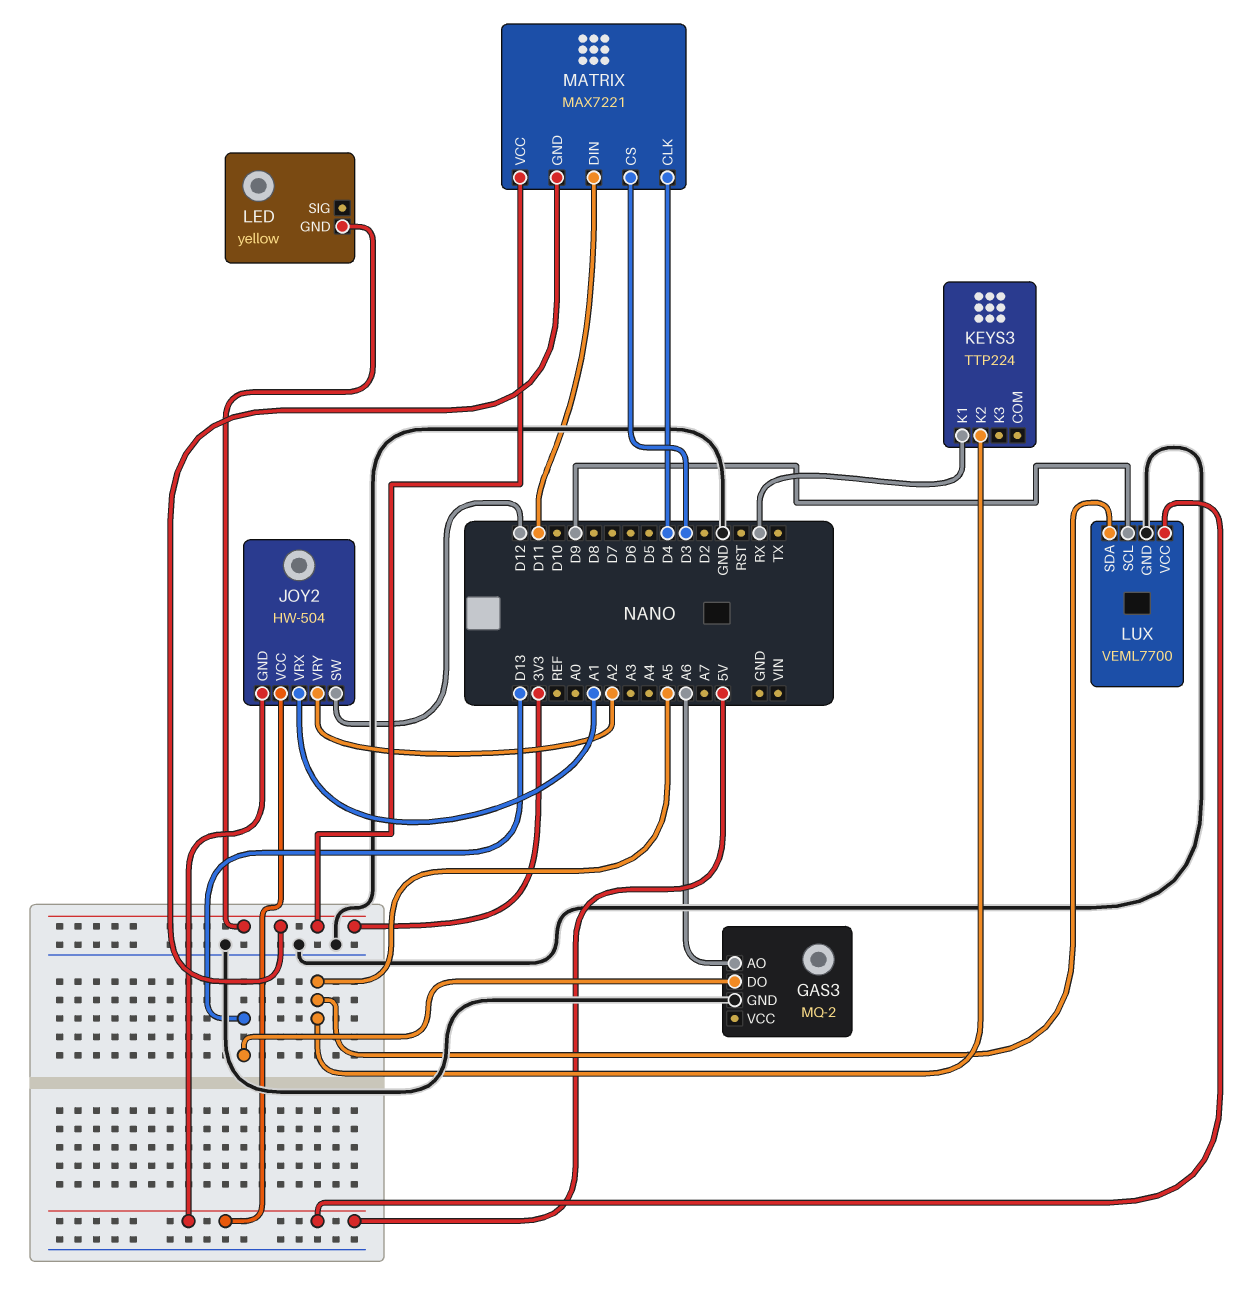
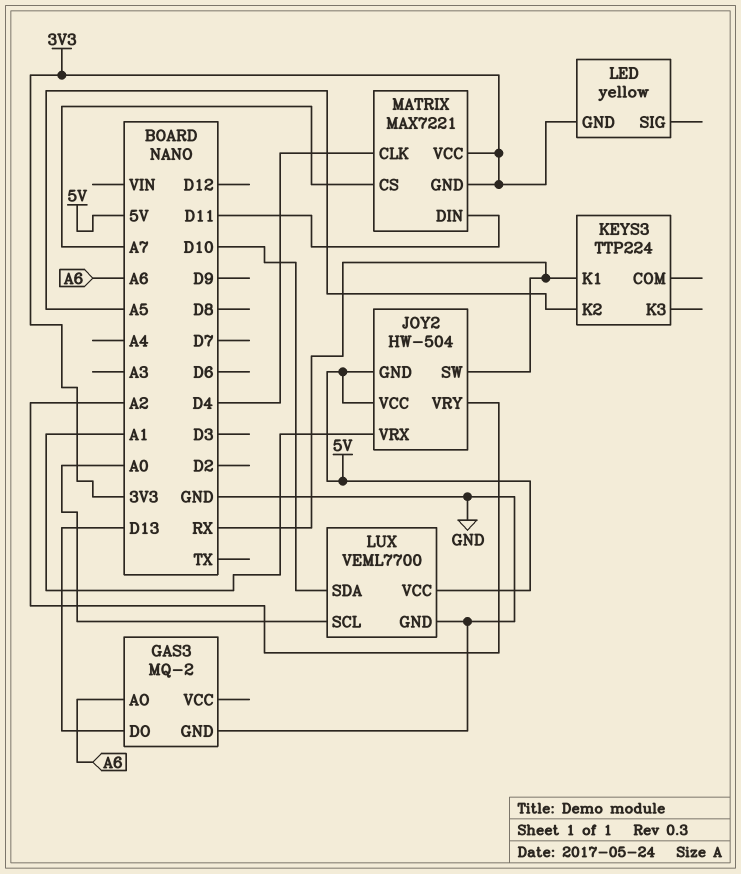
JOY2 pin SW: D12 -> RX
LUX pin SCL: D9 -> A0
LUX pin SDA: A5 -> D10
MATRIX pin CS: D3 -> A7

